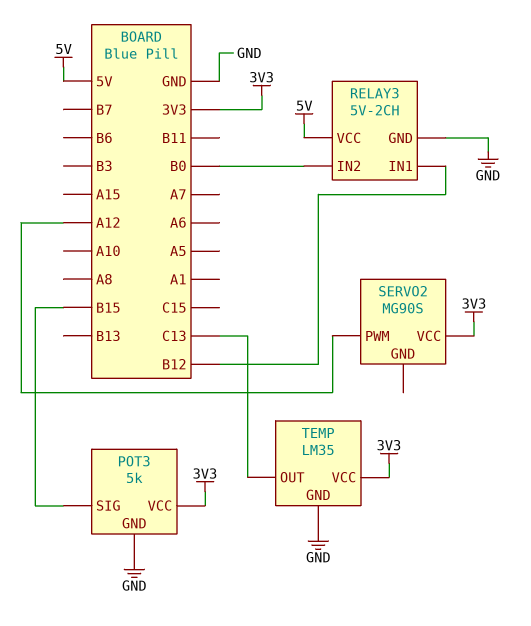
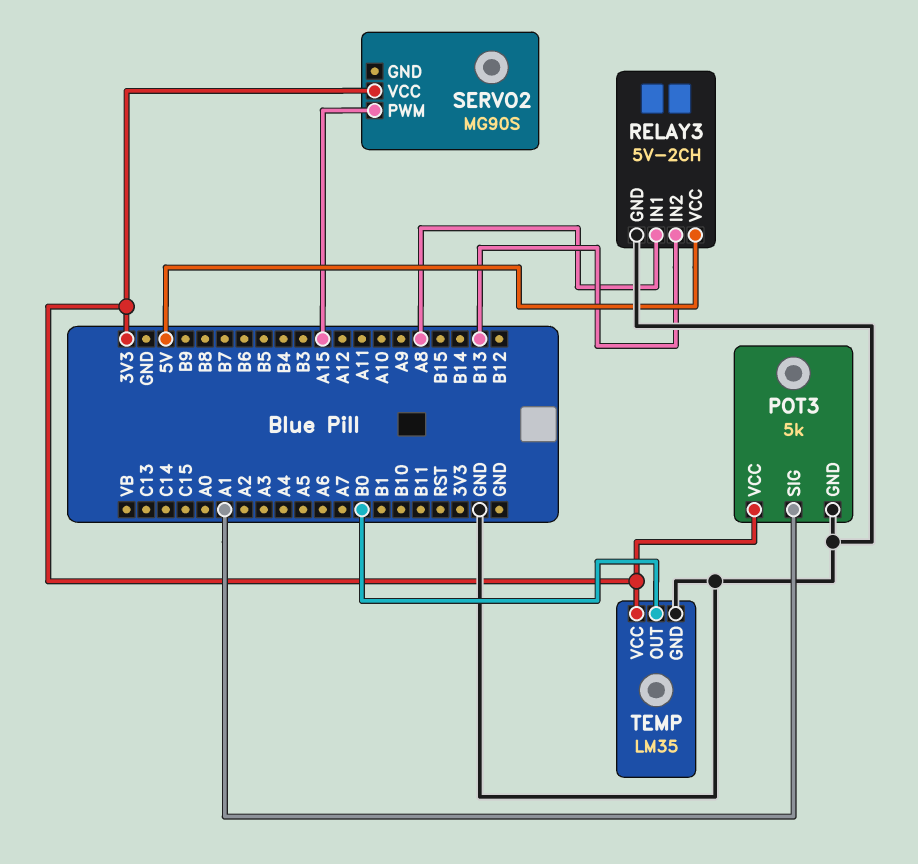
POT3 pin SIG: B15 -> A1
RELAY3 pin IN1: B12 -> A8
RELAY3 pin IN2: B0 -> B13
SERVO2 pin PWM: A12 -> A15
TEMP pin OUT: C13 -> B0

